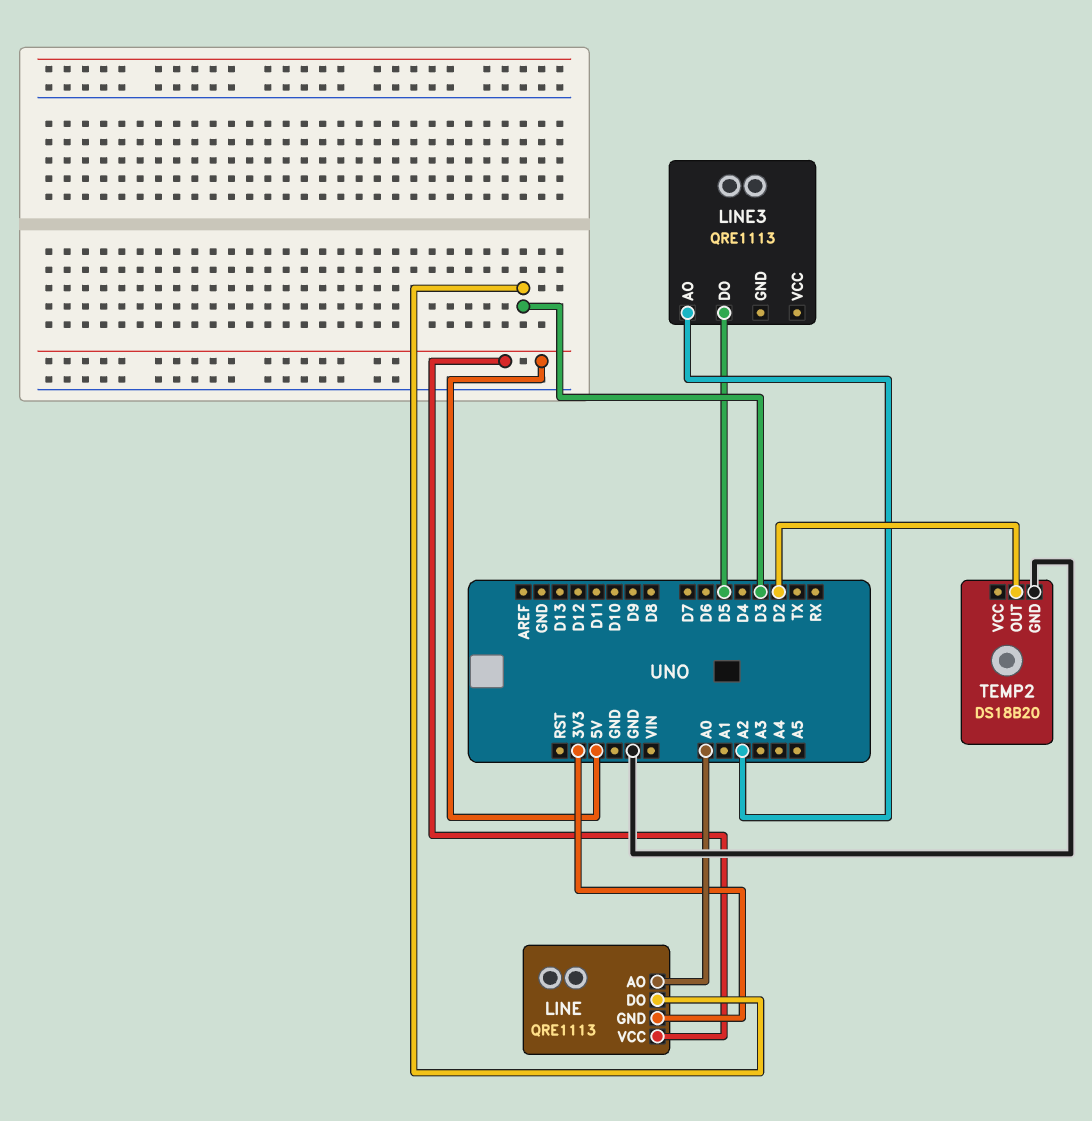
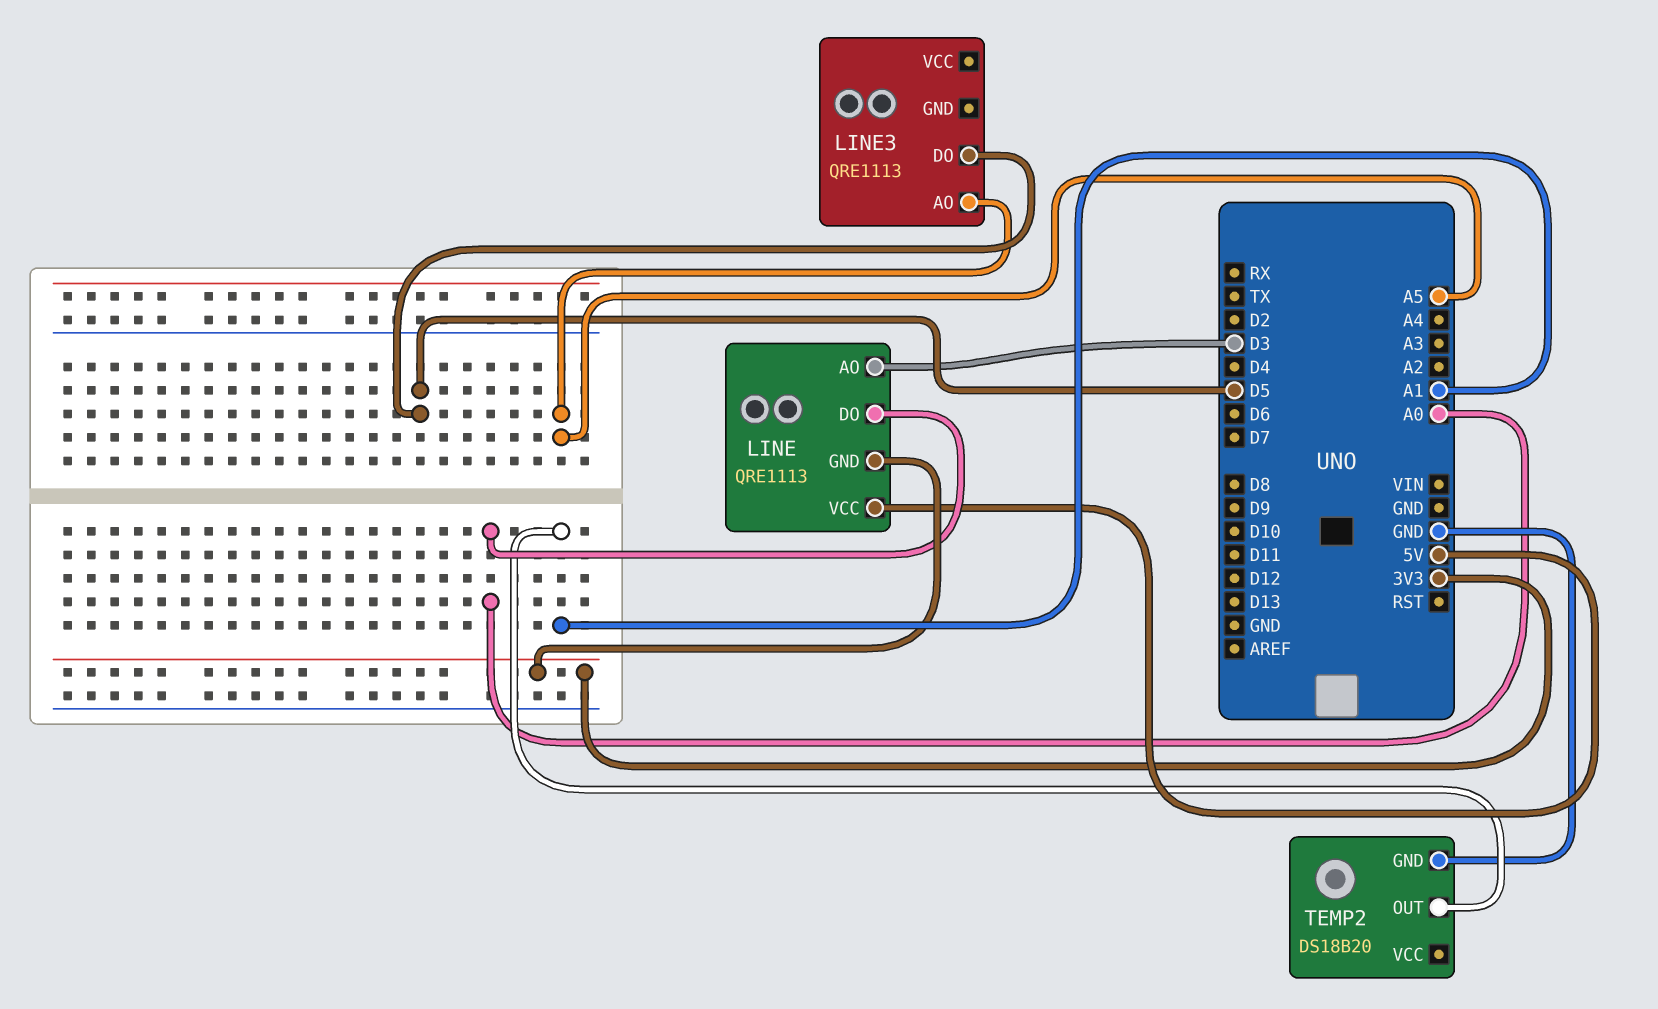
LINE pin AO: A0 -> D3
LINE pin DO: D3 -> A0
LINE3 pin AO: A2 -> A5
TEMP2 pin OUT: D2 -> A1

